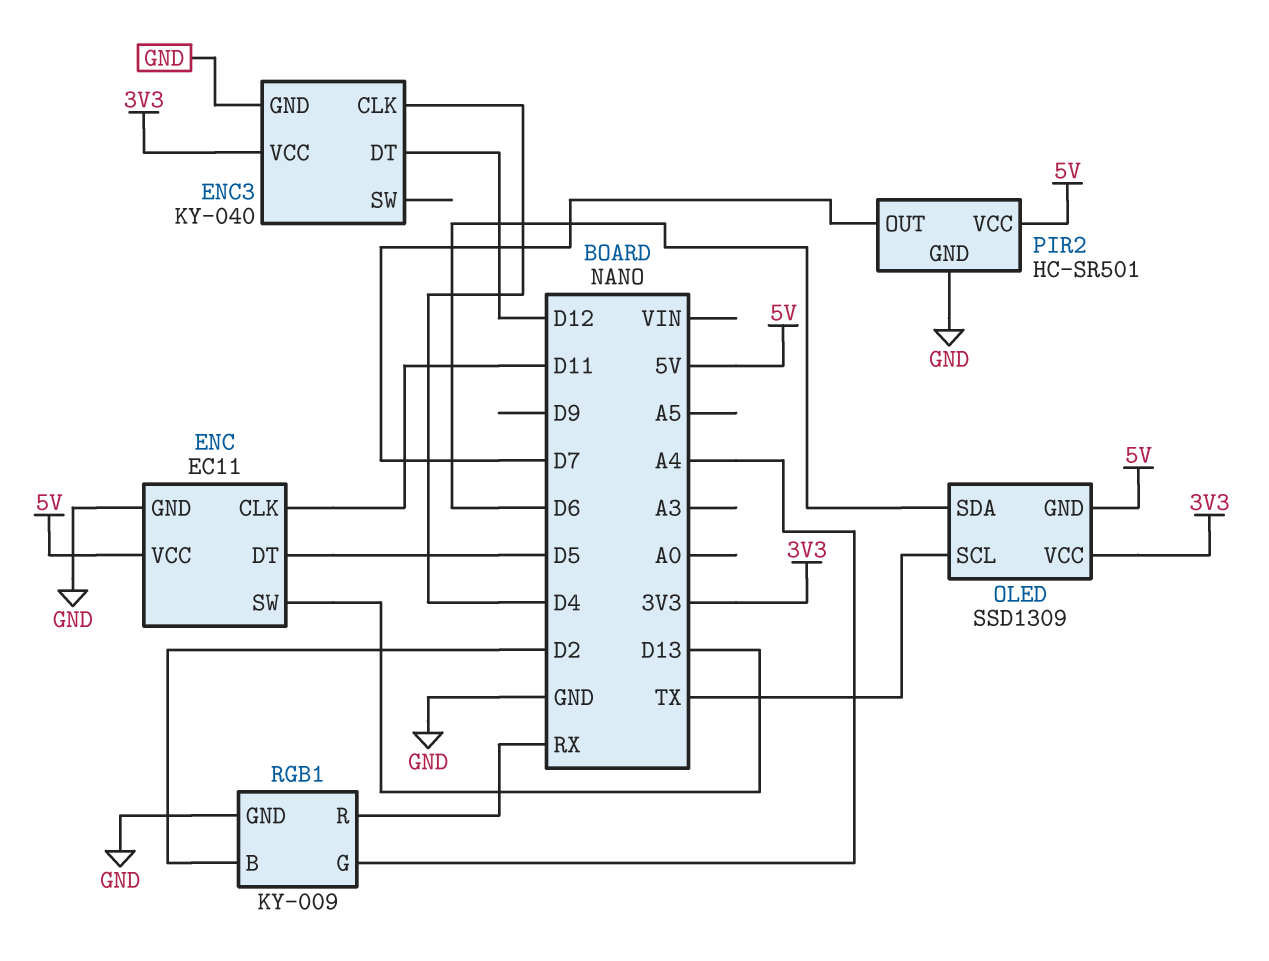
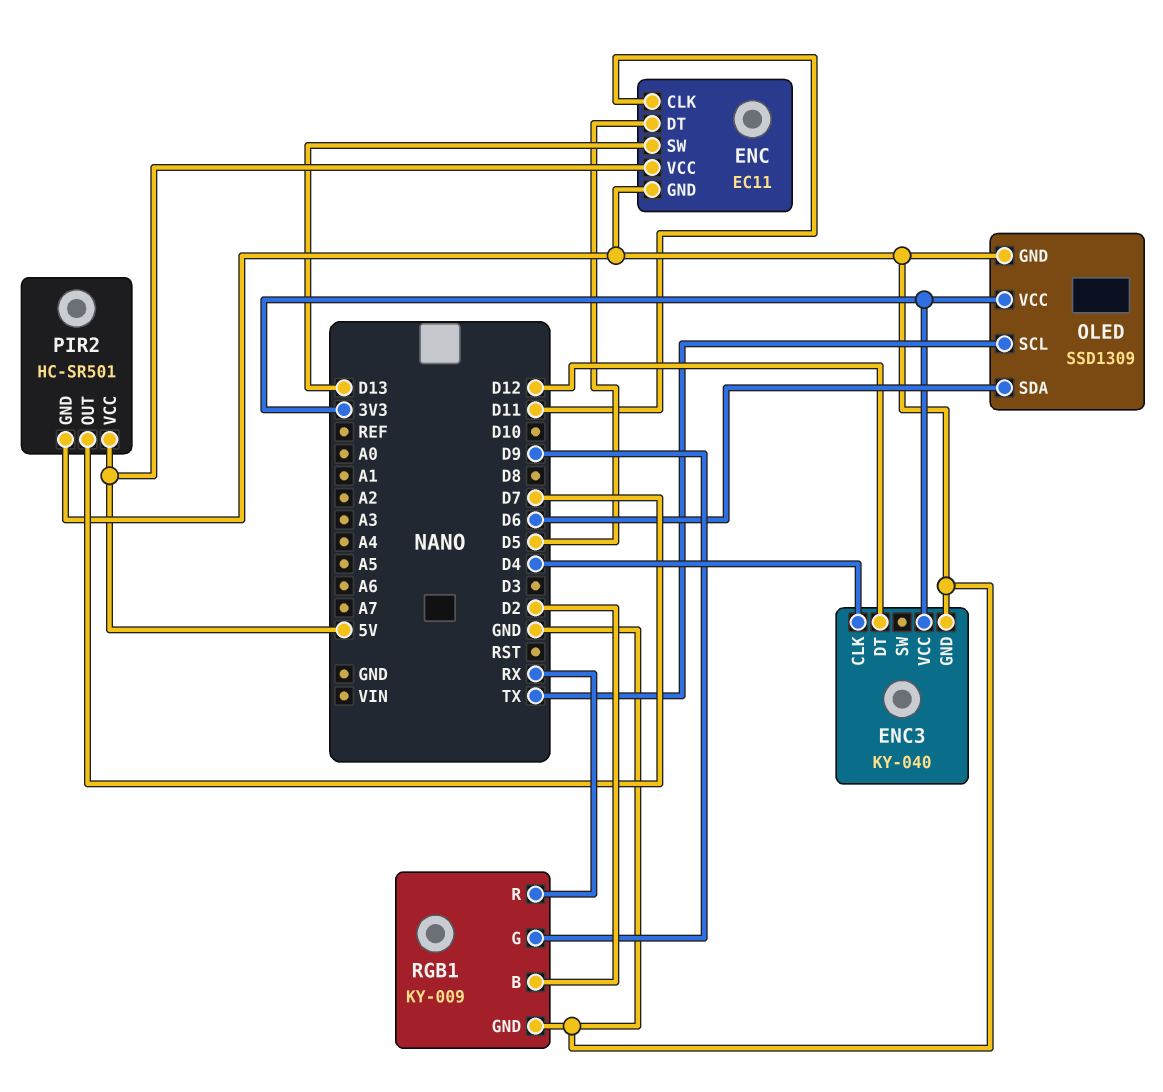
OLED pin GND: 5V -> GND
RGB1 pin G: A4 -> D9

